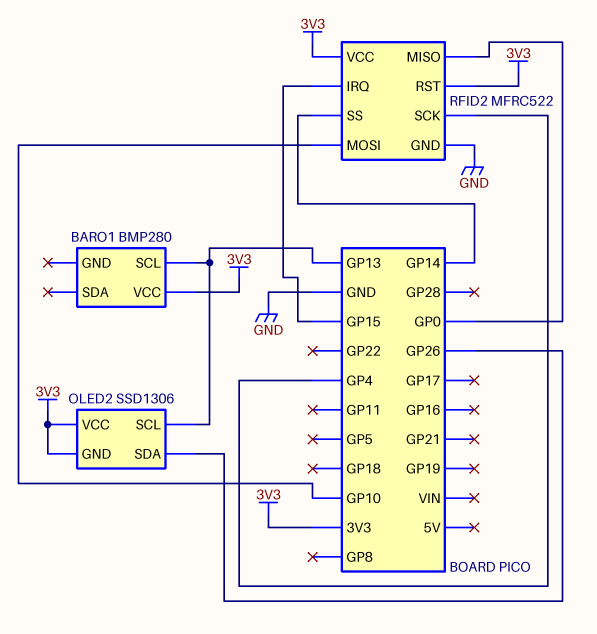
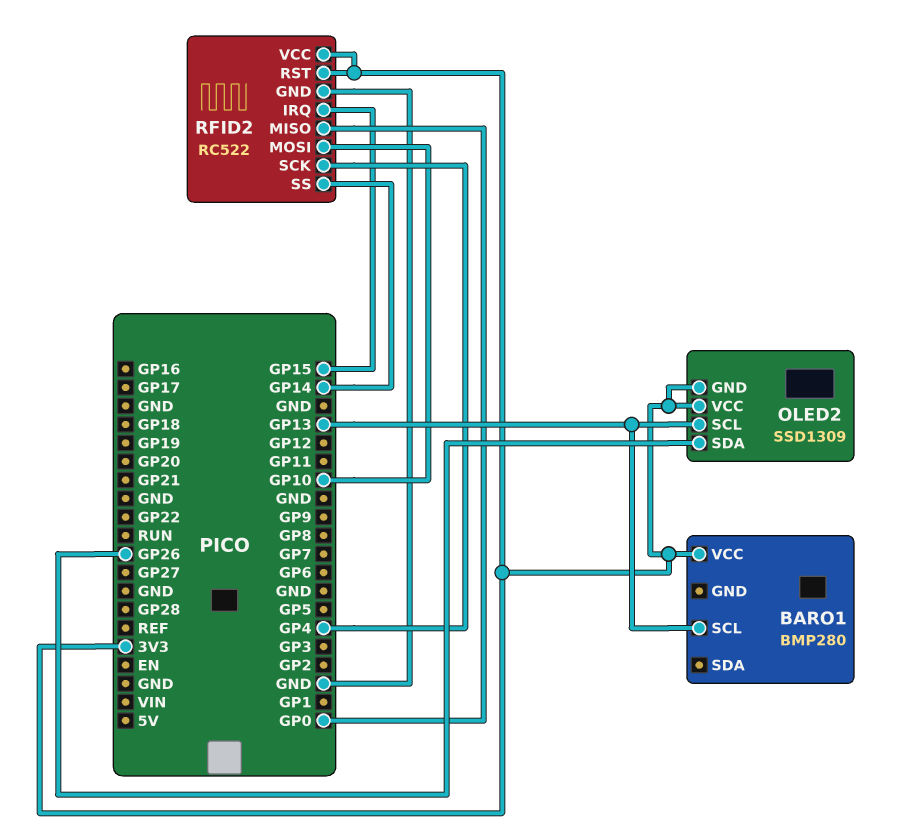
OLED2: SSD1306 -> SSD1309
RFID2: MFRC522 -> RC522

